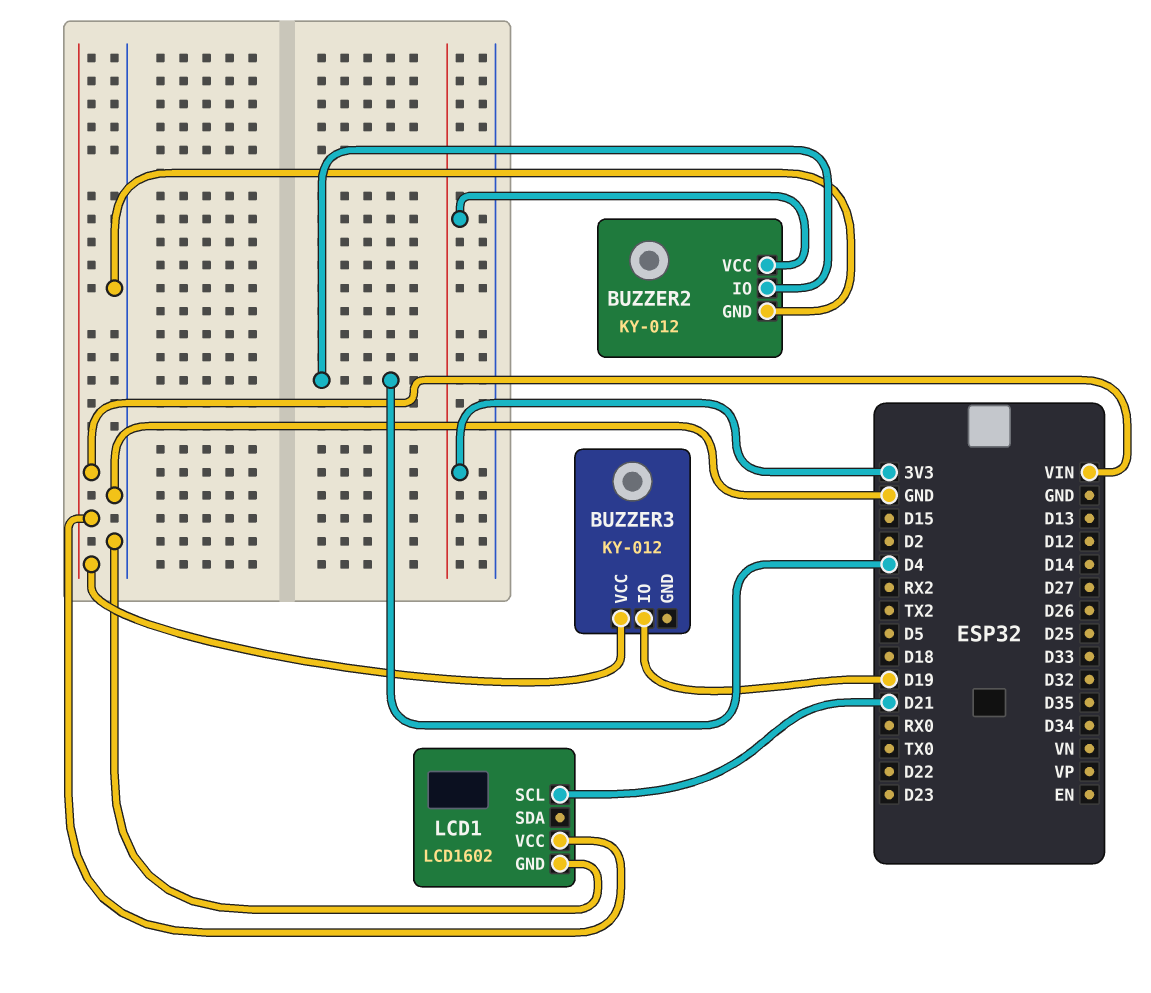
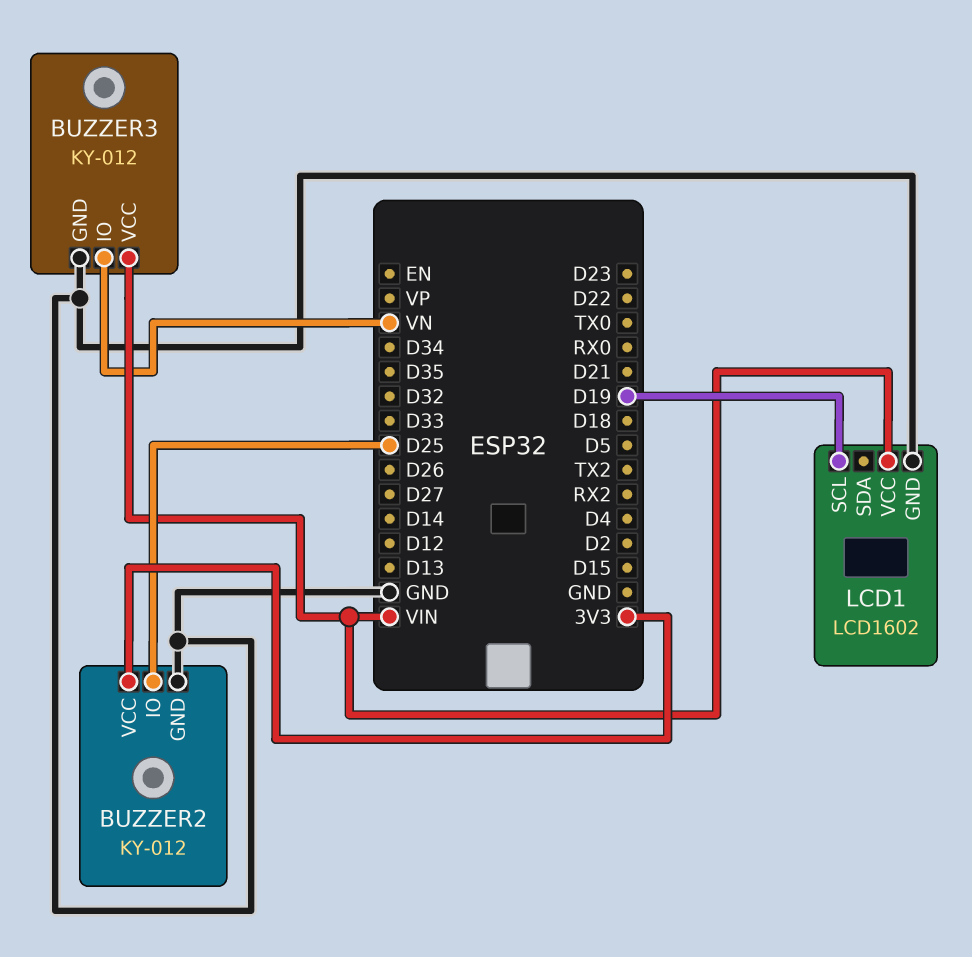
BUZZER2 pin IO: D4 -> D25
BUZZER3 pin GND: none -> GND
BUZZER3 pin IO: D19 -> VN
LCD1 pin SCL: D21 -> D19

